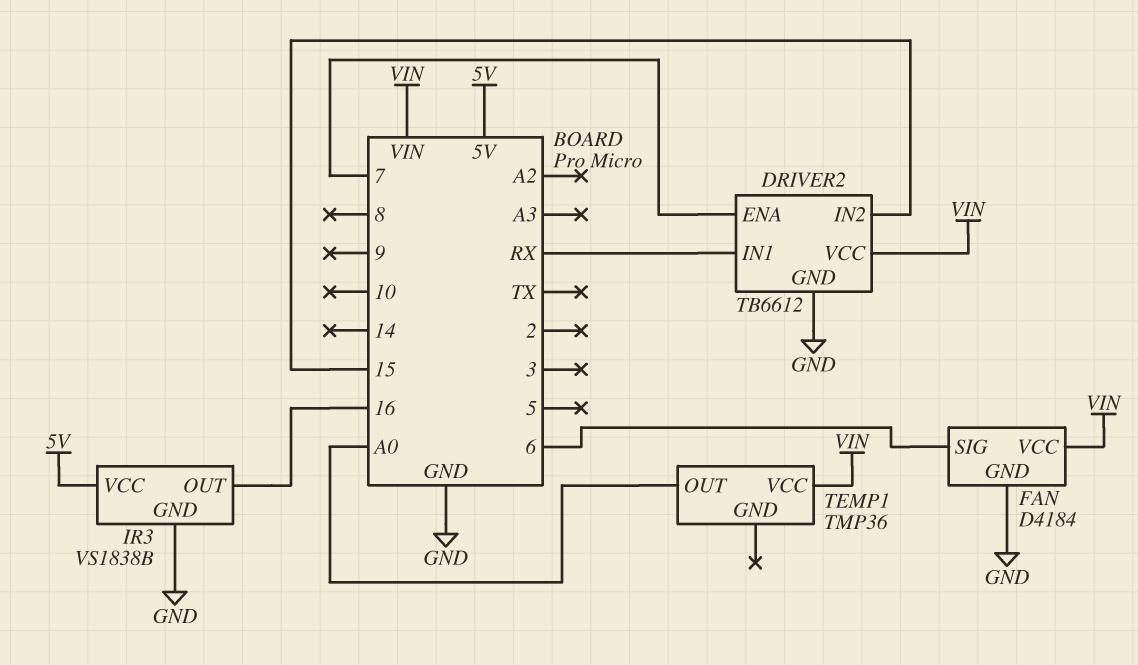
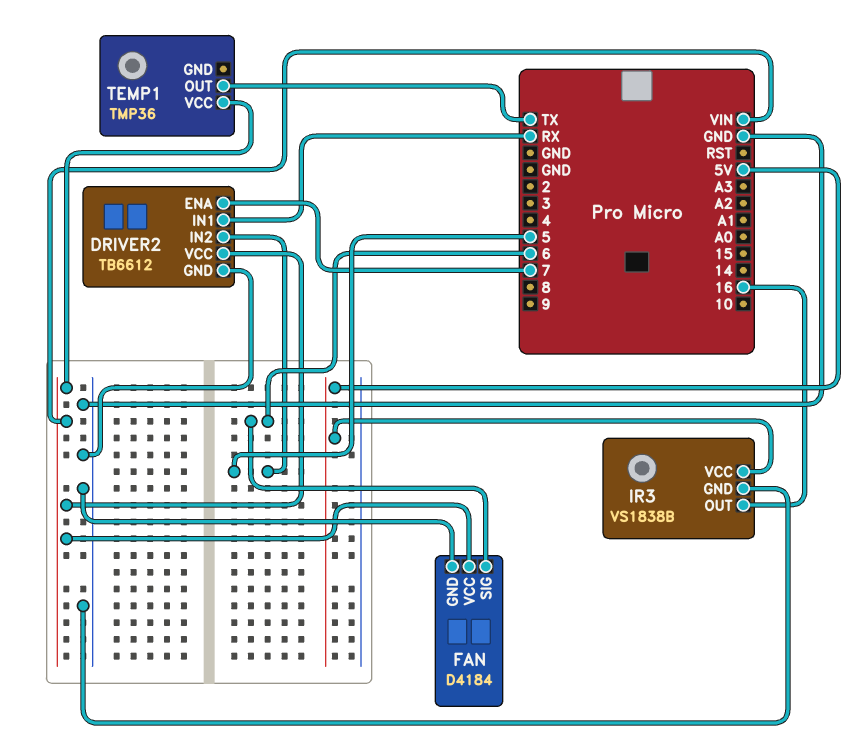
DRIVER2 pin IN2: 15 -> 5
TEMP1 pin OUT: A0 -> TX

